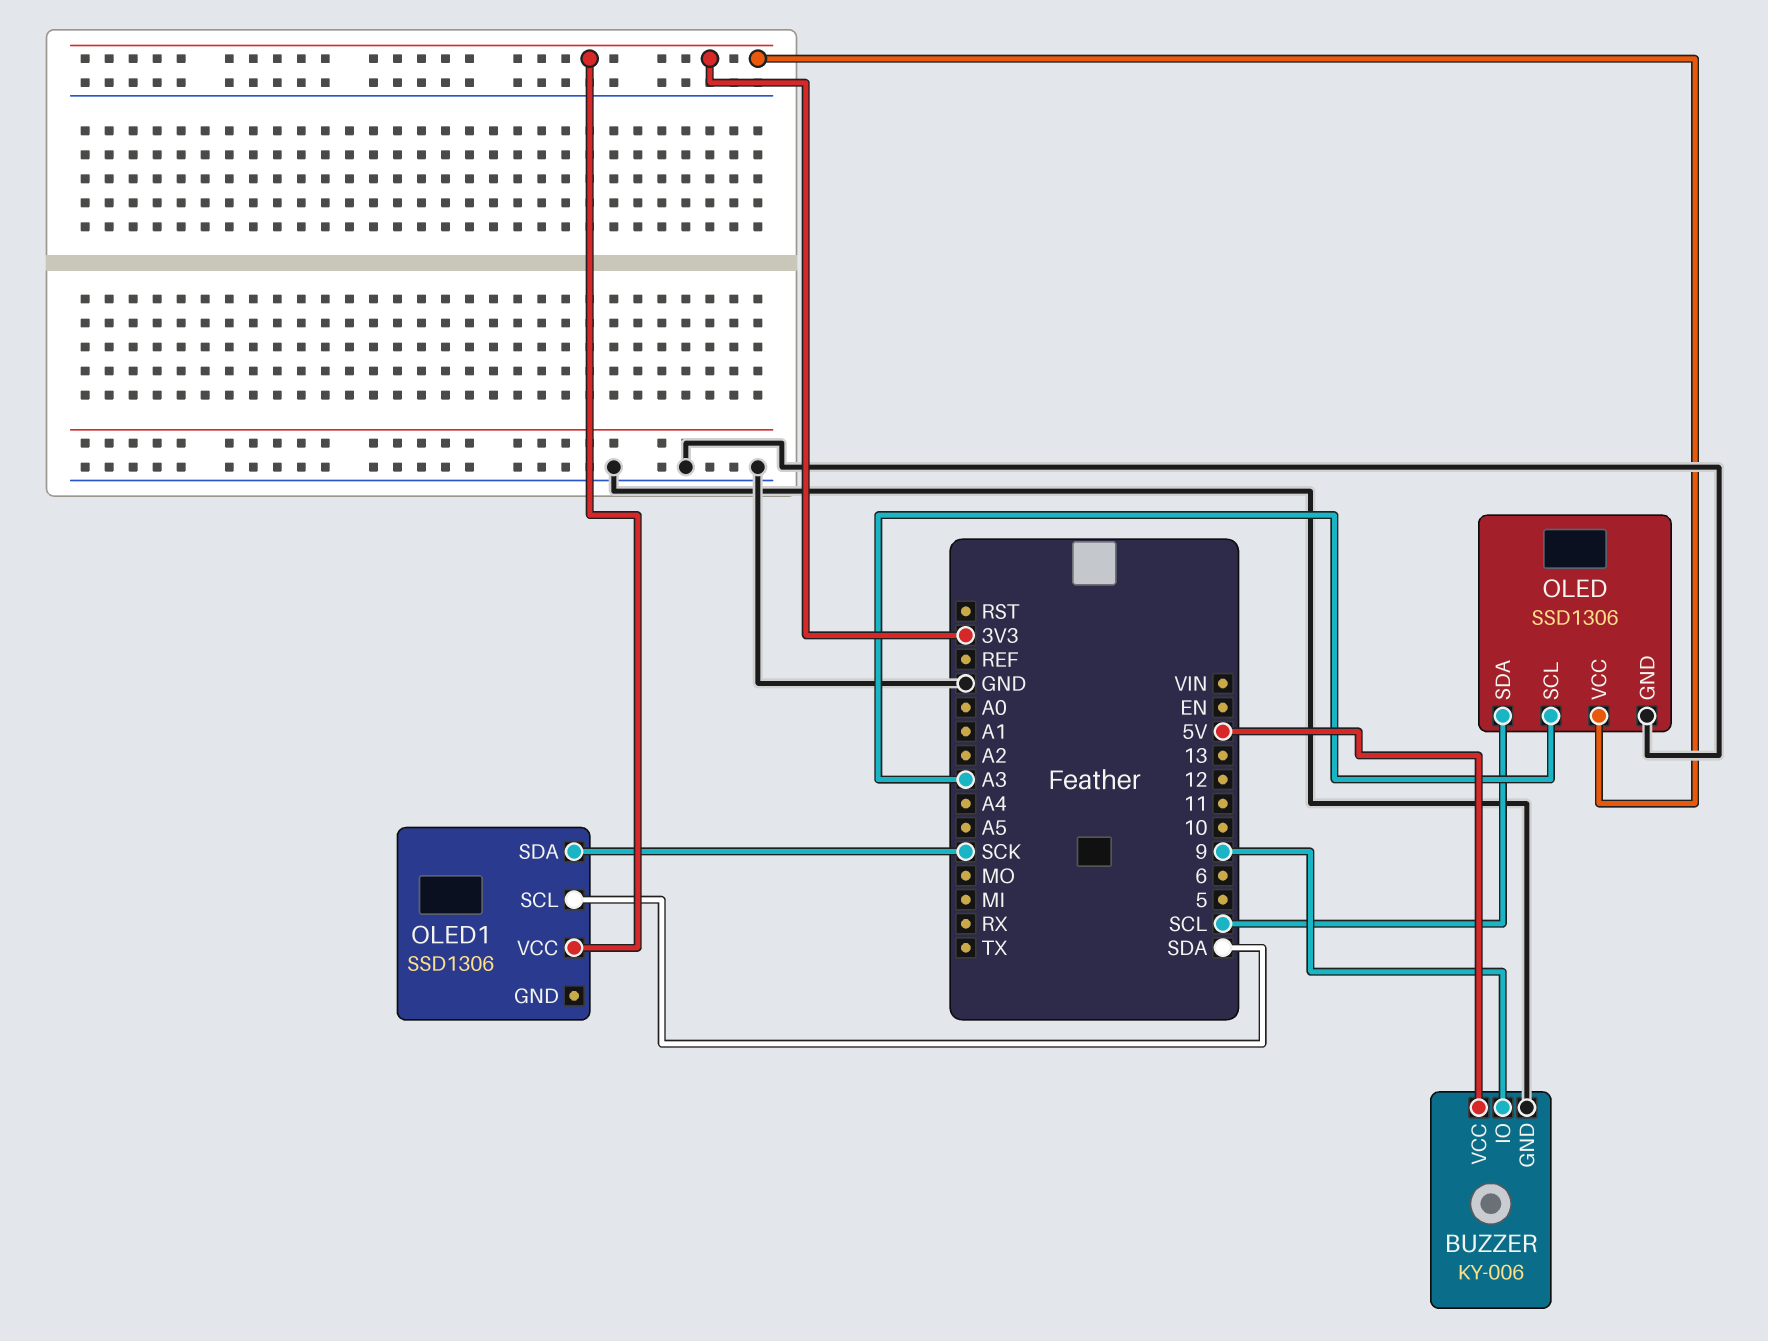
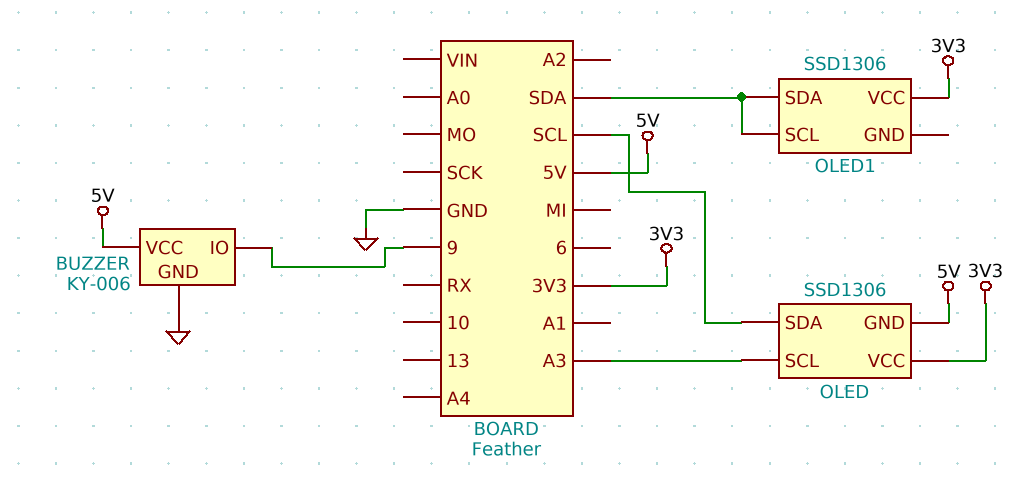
OLED pin GND: GND -> 5V
OLED1 pin SDA: SCK -> SDA

